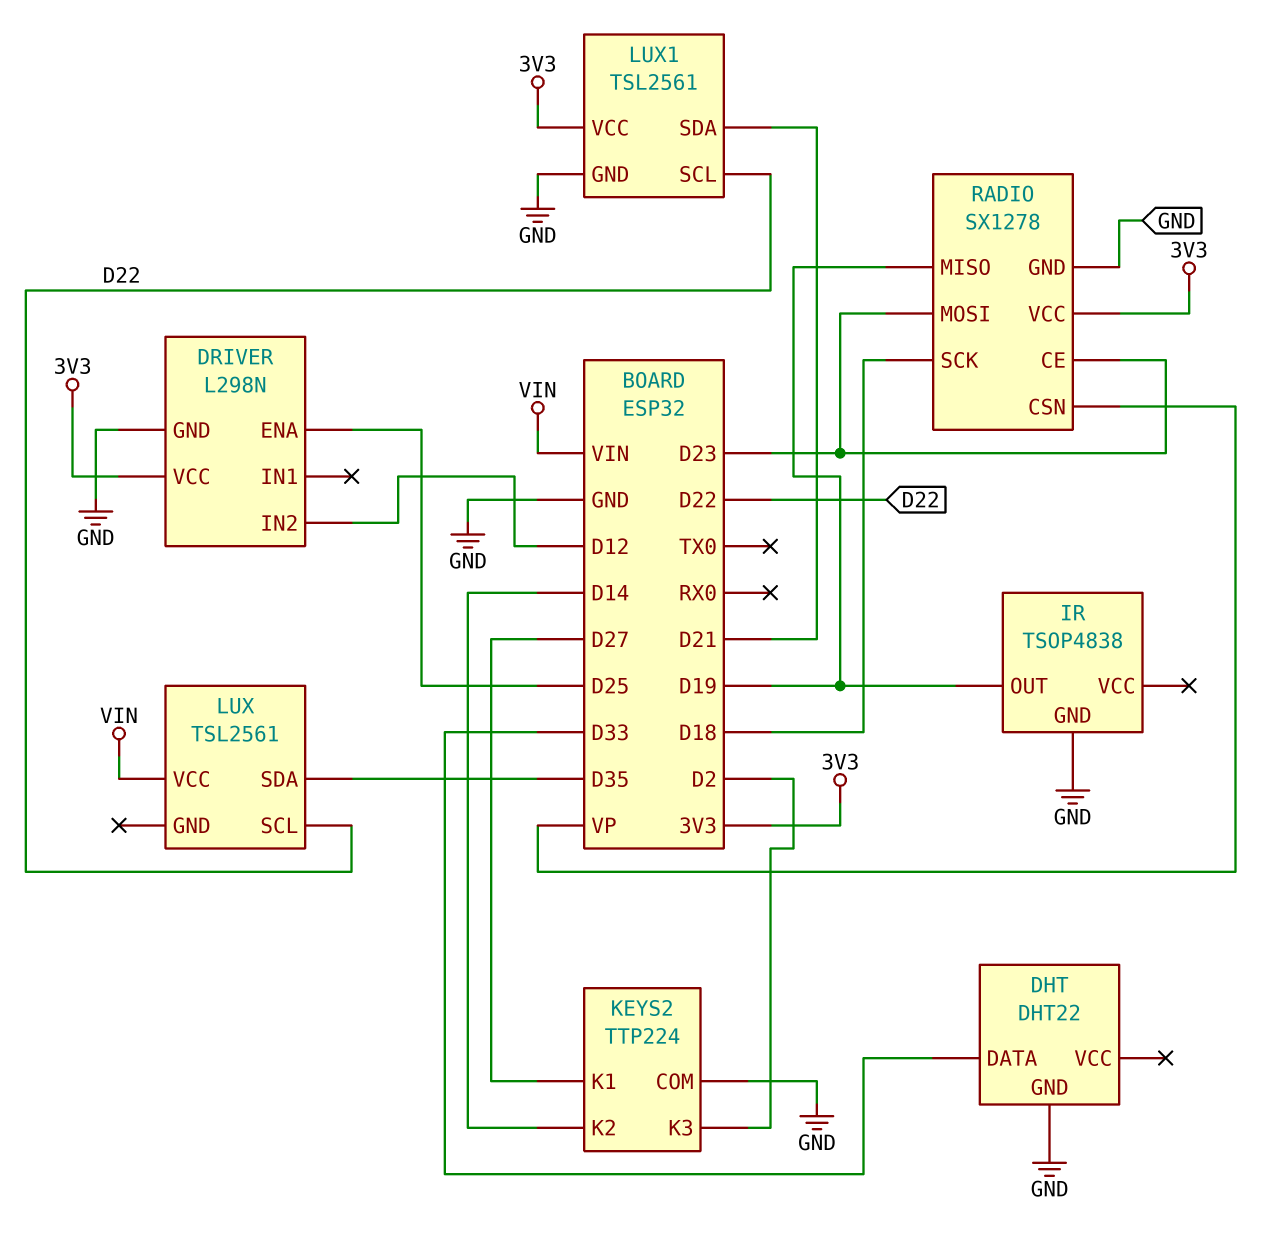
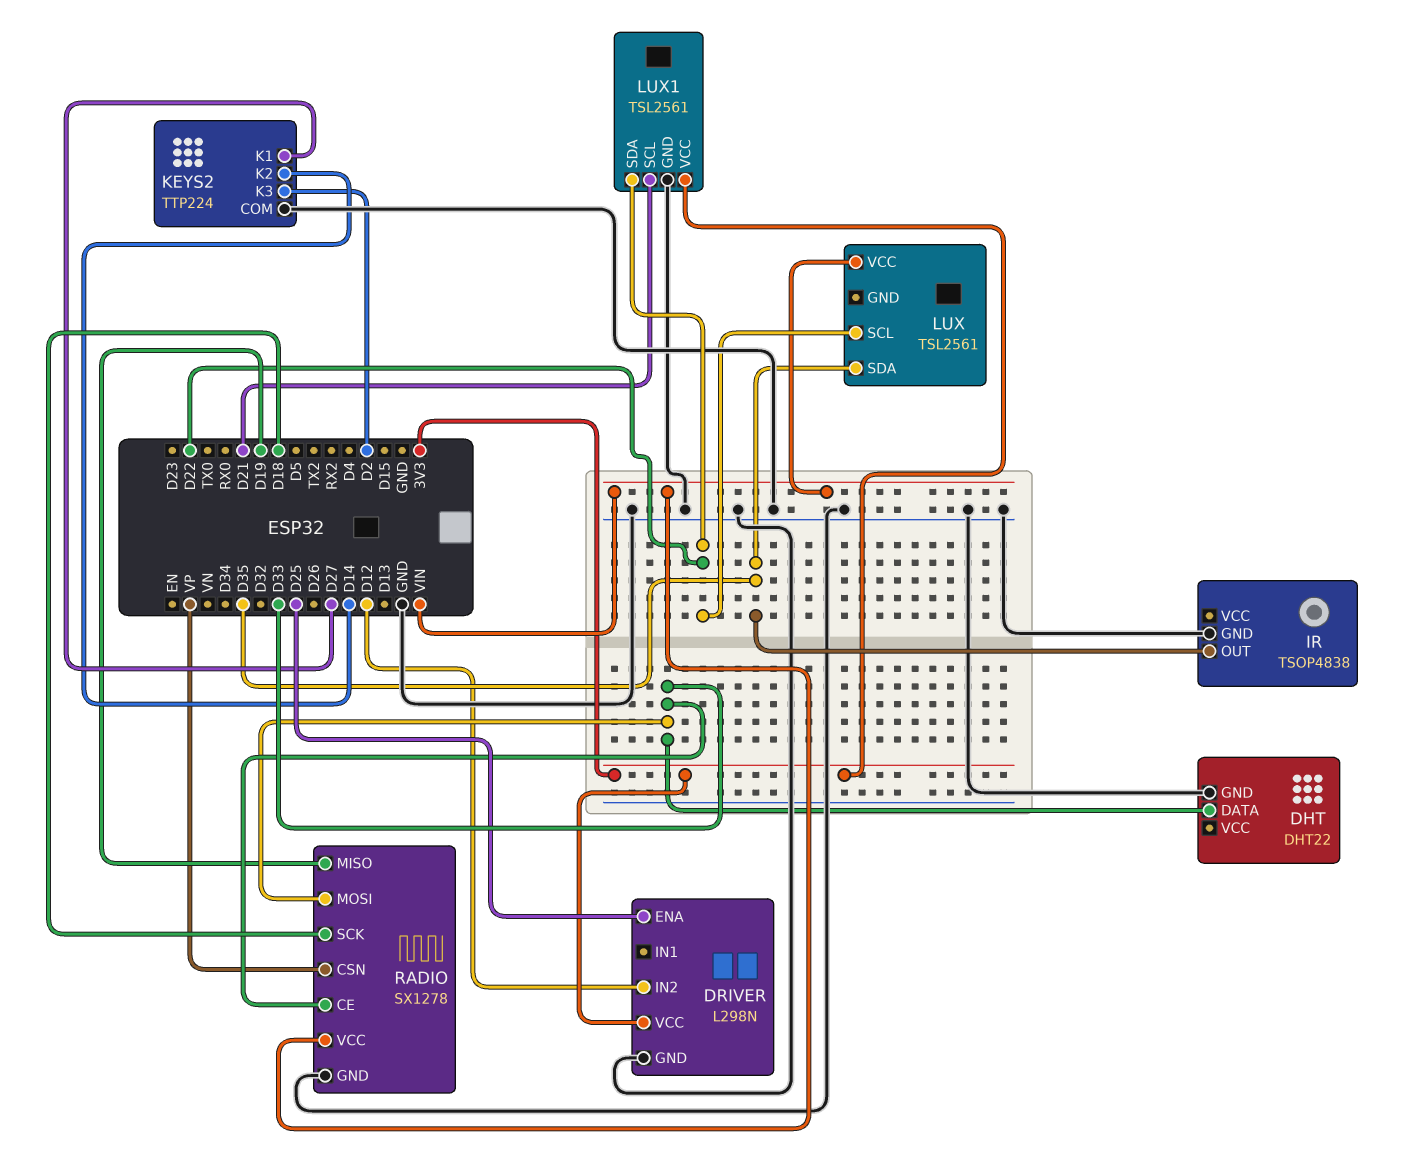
IR pin OUT: D19 -> D35
LUX1 pin SCL: D22 -> D21
LUX1 pin SDA: D21 -> D22
RADIO pin CE: D23 -> D33
RADIO pin MOSI: D23 -> D33
RADIO pin VCC: 3V3 -> VIN

